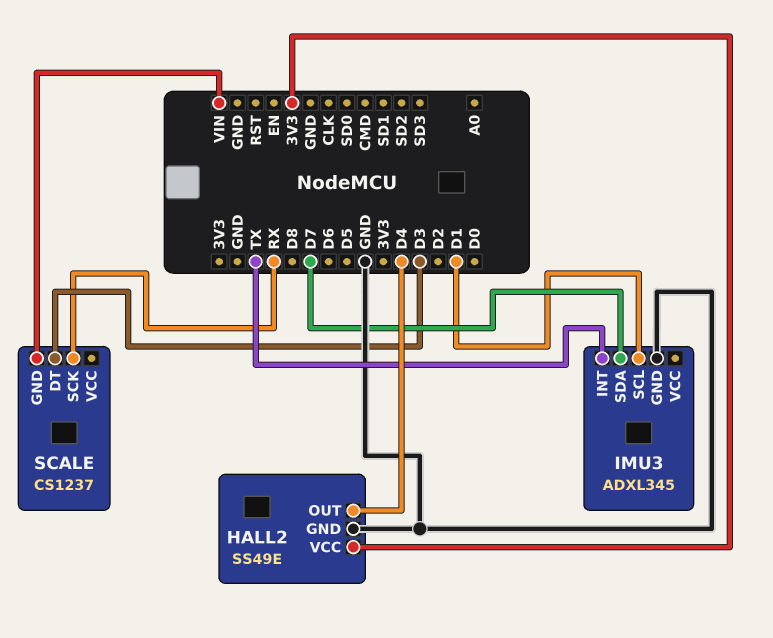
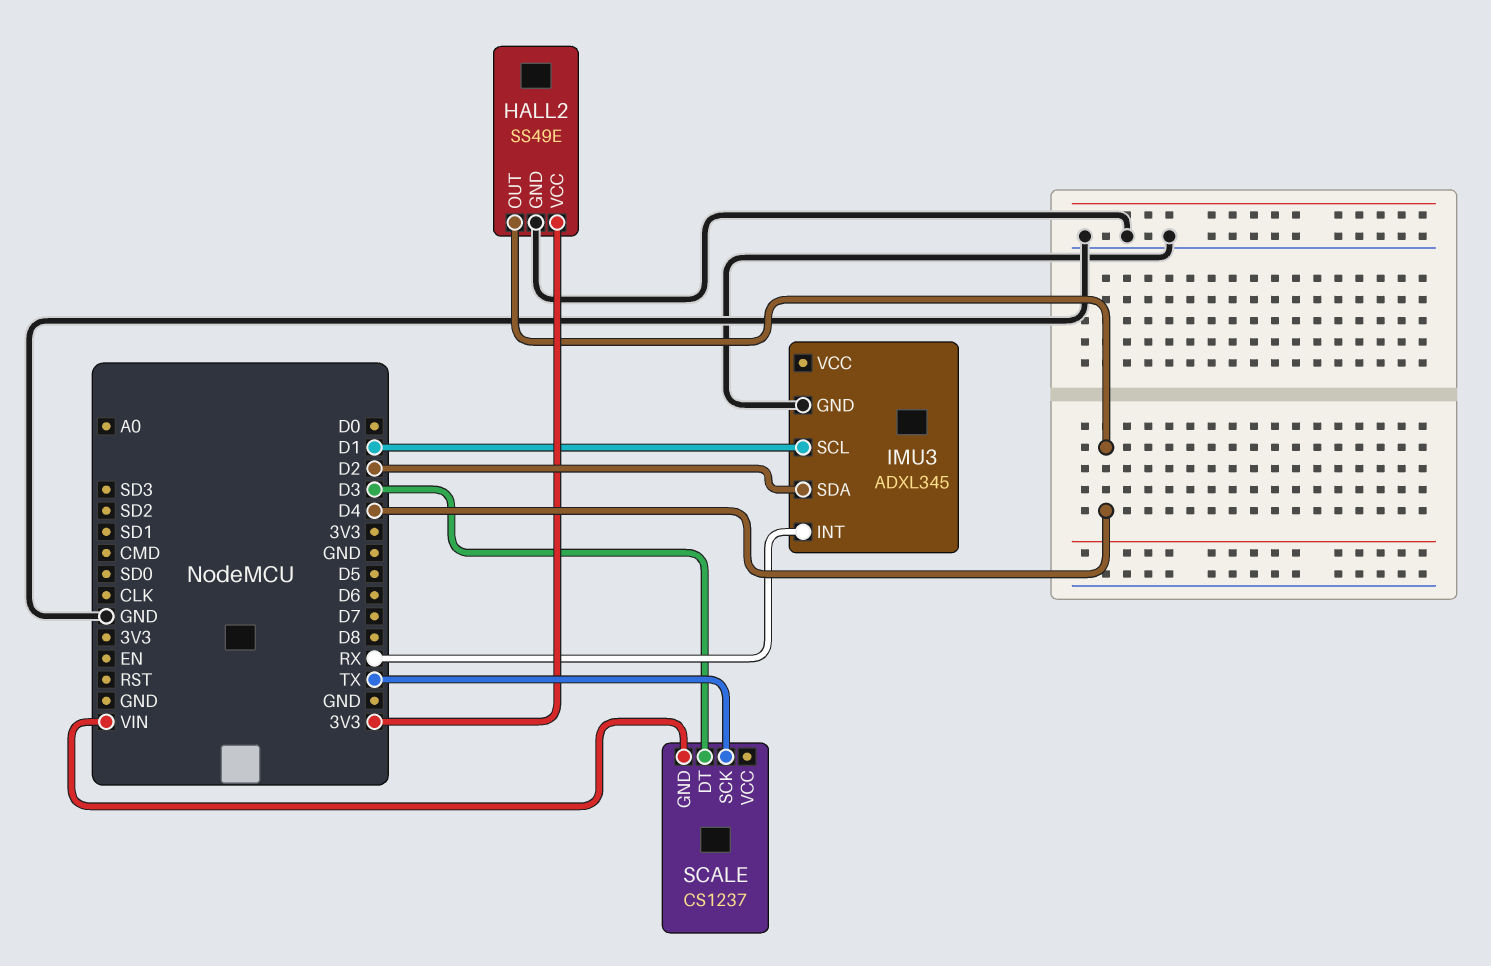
IMU3 pin INT: TX -> RX
IMU3 pin SDA: D7 -> D2
SCALE pin SCK: RX -> TX

